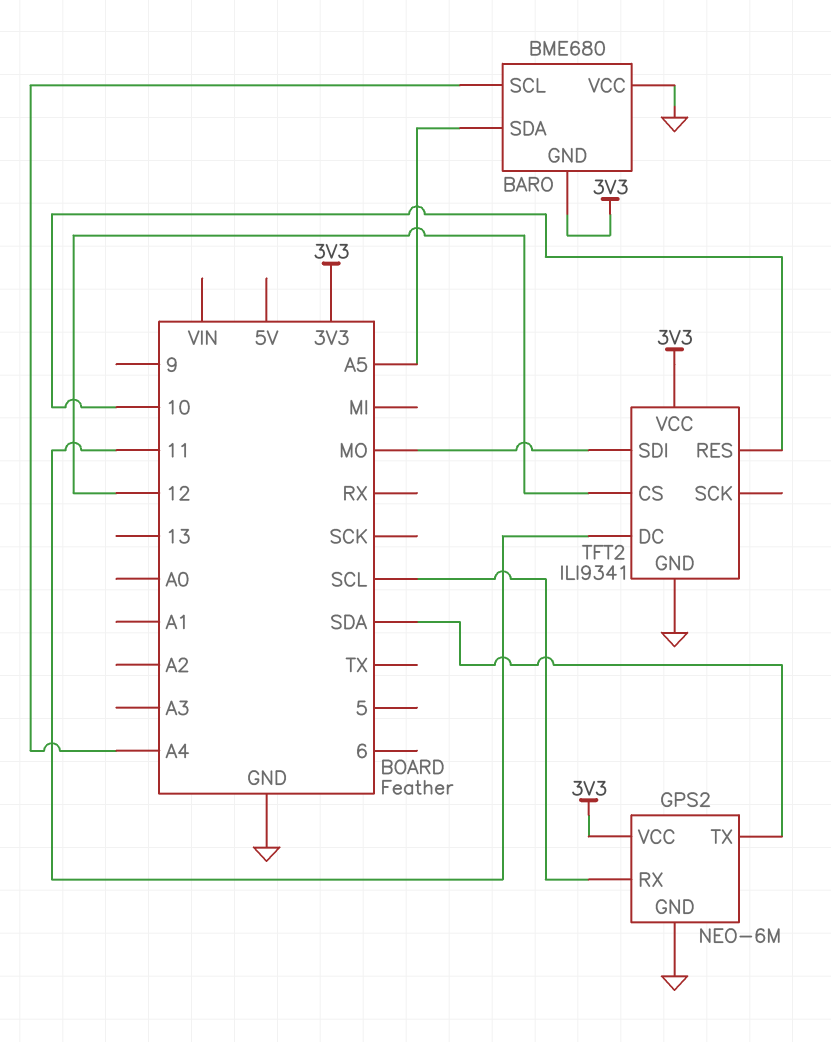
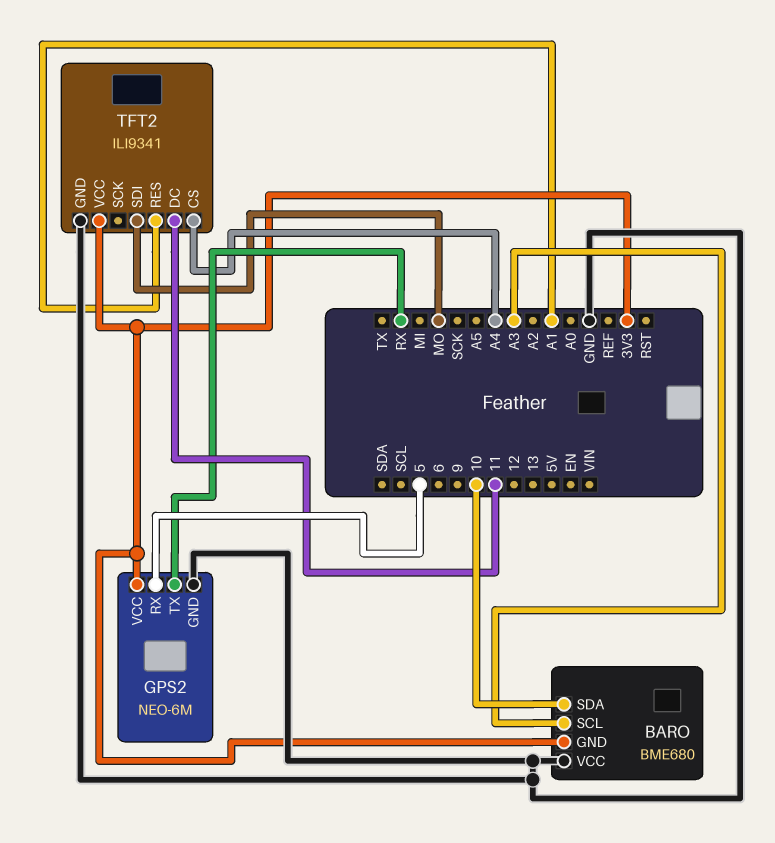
BARO pin SCL: A4 -> A3
BARO pin SDA: A5 -> 10
GPS2 pin RX: SCL -> 5
GPS2 pin TX: SDA -> RX
TFT2 pin CS: 12 -> A4
TFT2 pin RES: 10 -> A1

